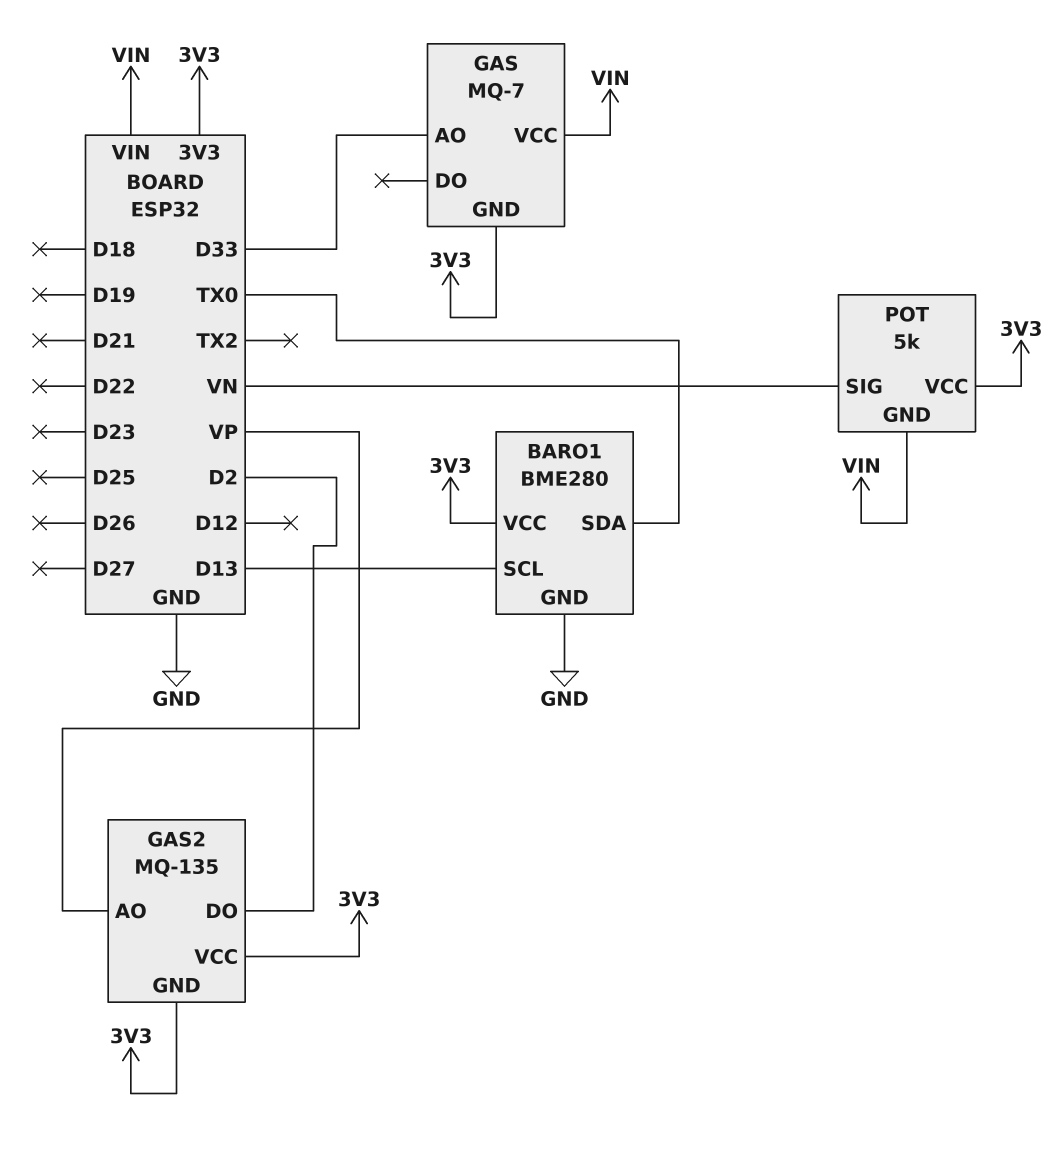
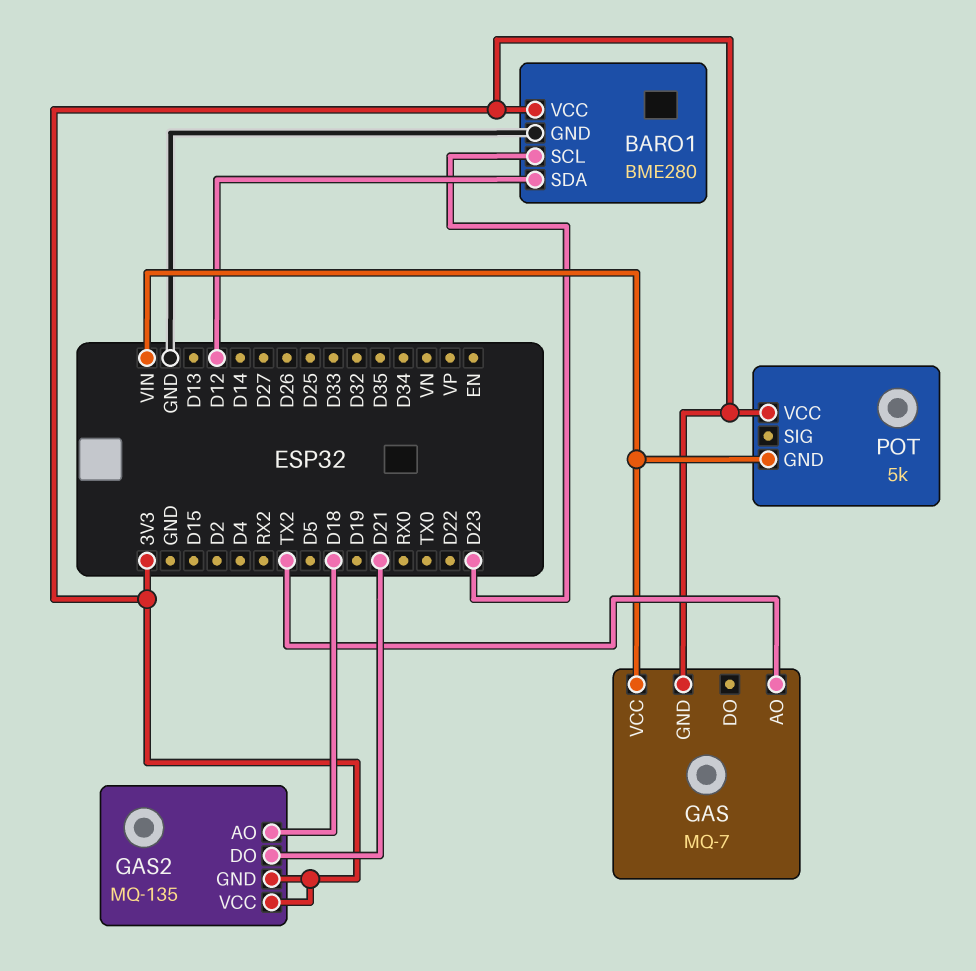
BARO1 pin SCL: D13 -> D23
BARO1 pin SDA: TX0 -> D12
GAS pin AO: D33 -> TX2
GAS2 pin AO: VP -> D18
GAS2 pin DO: D2 -> D21
POT pin SIG: VN -> none

